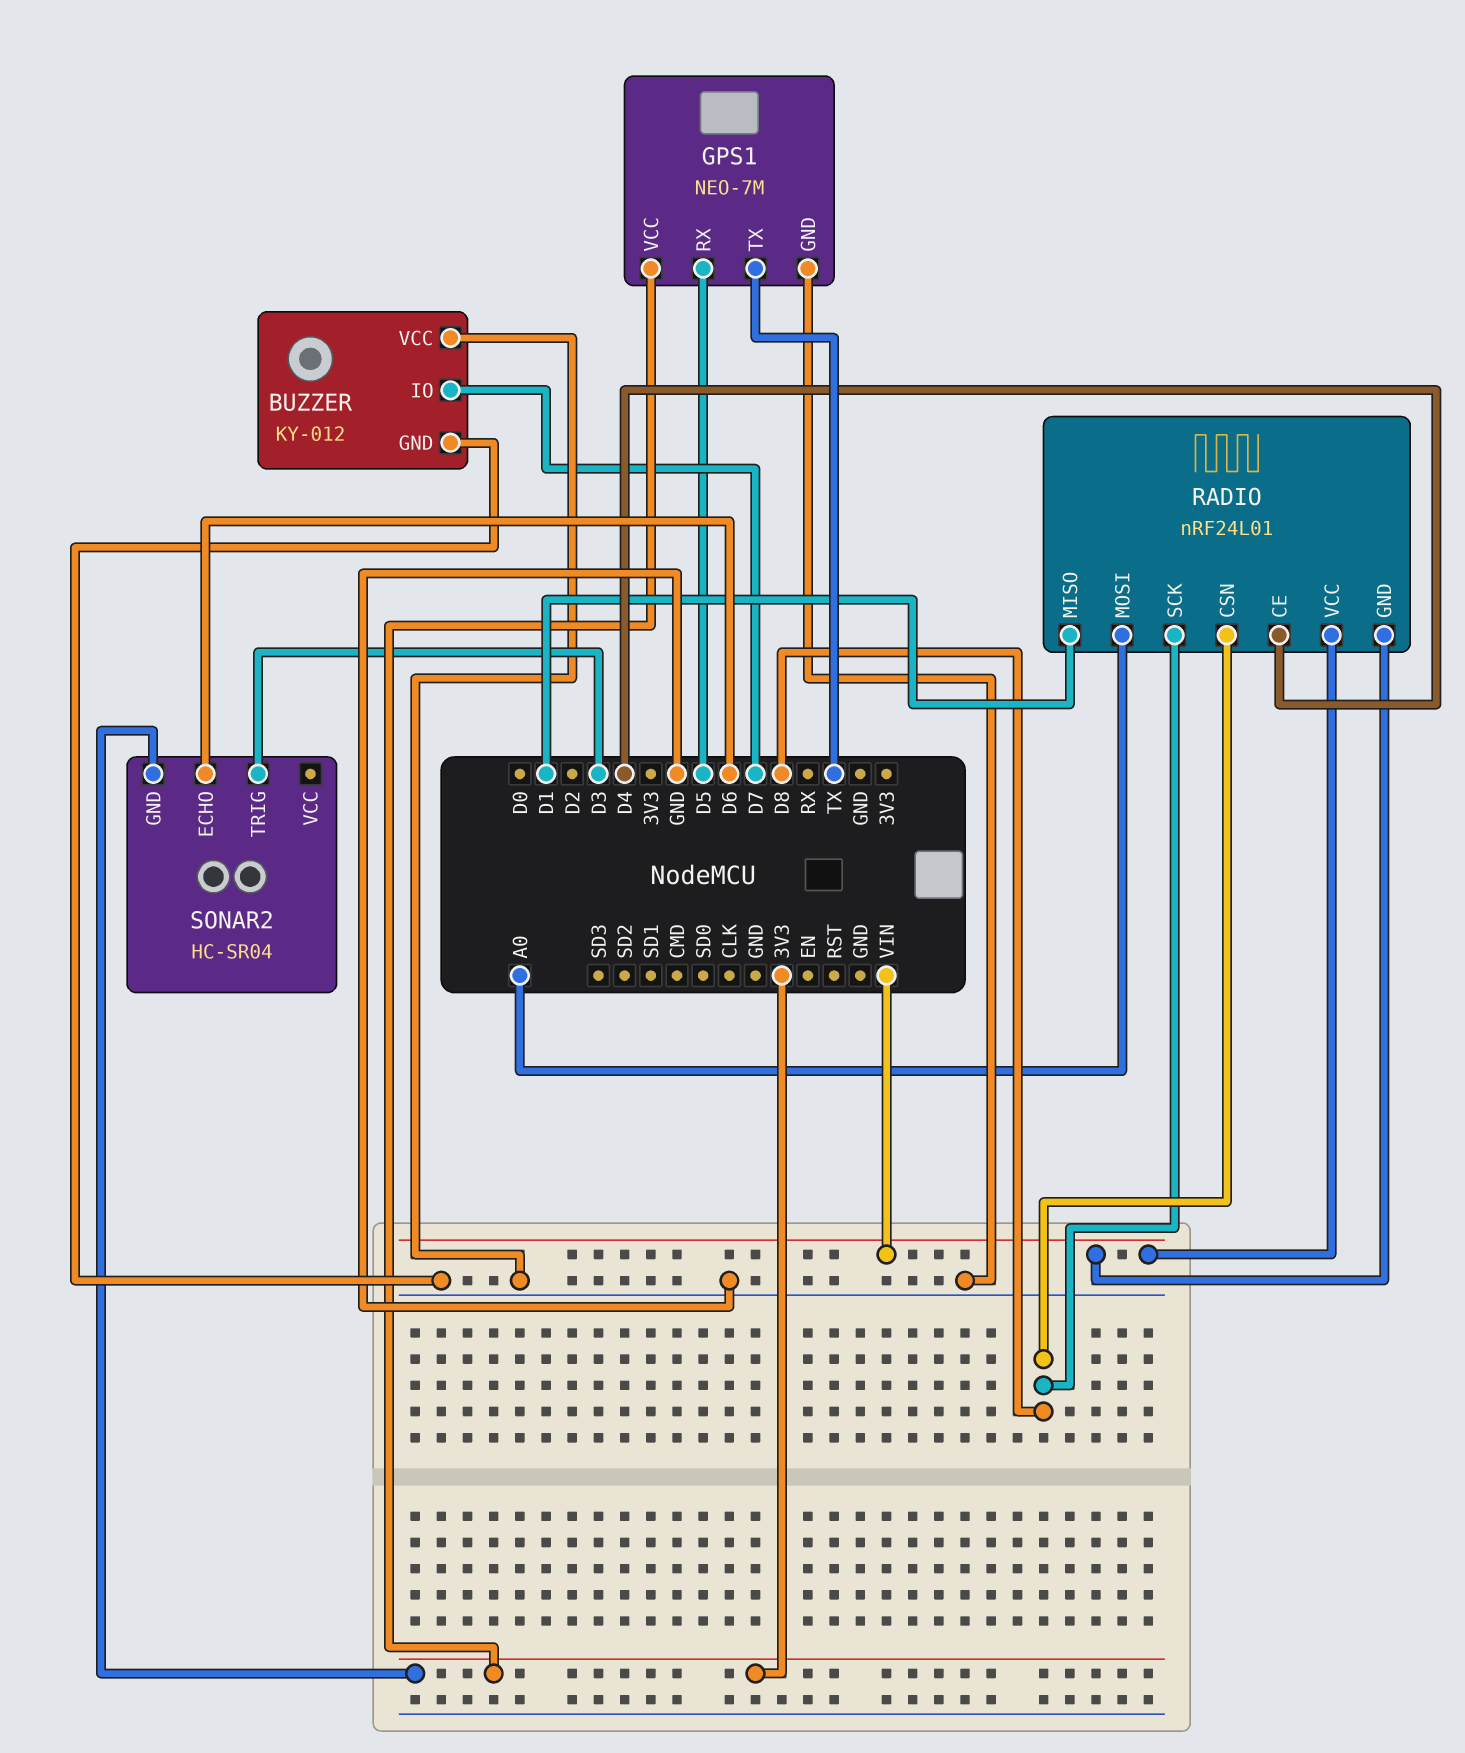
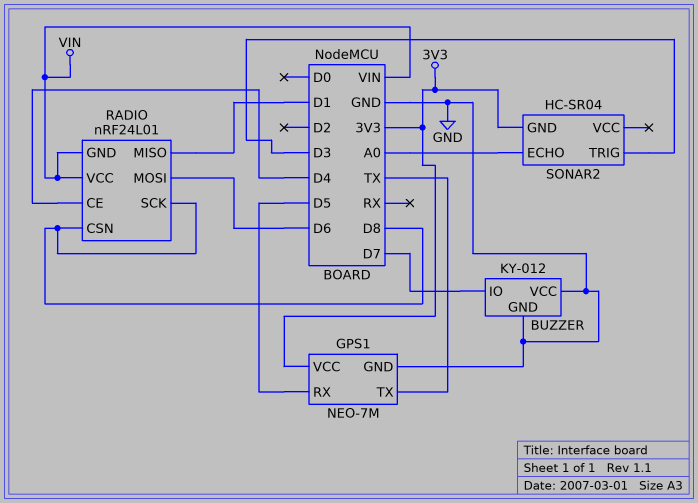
RADIO pin MOSI: A0 -> D6
SONAR2 pin ECHO: D6 -> A0

